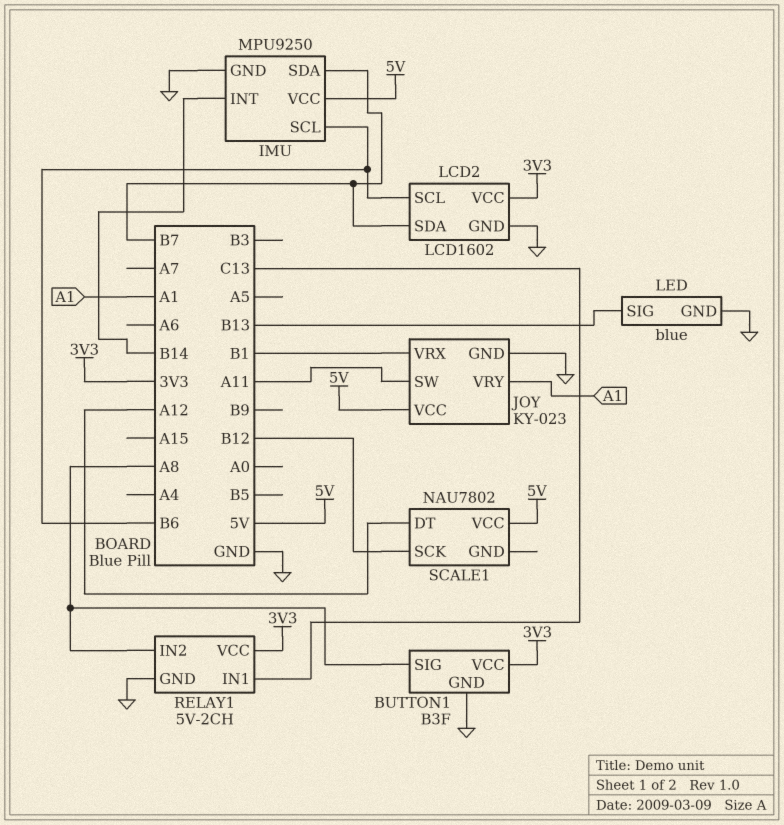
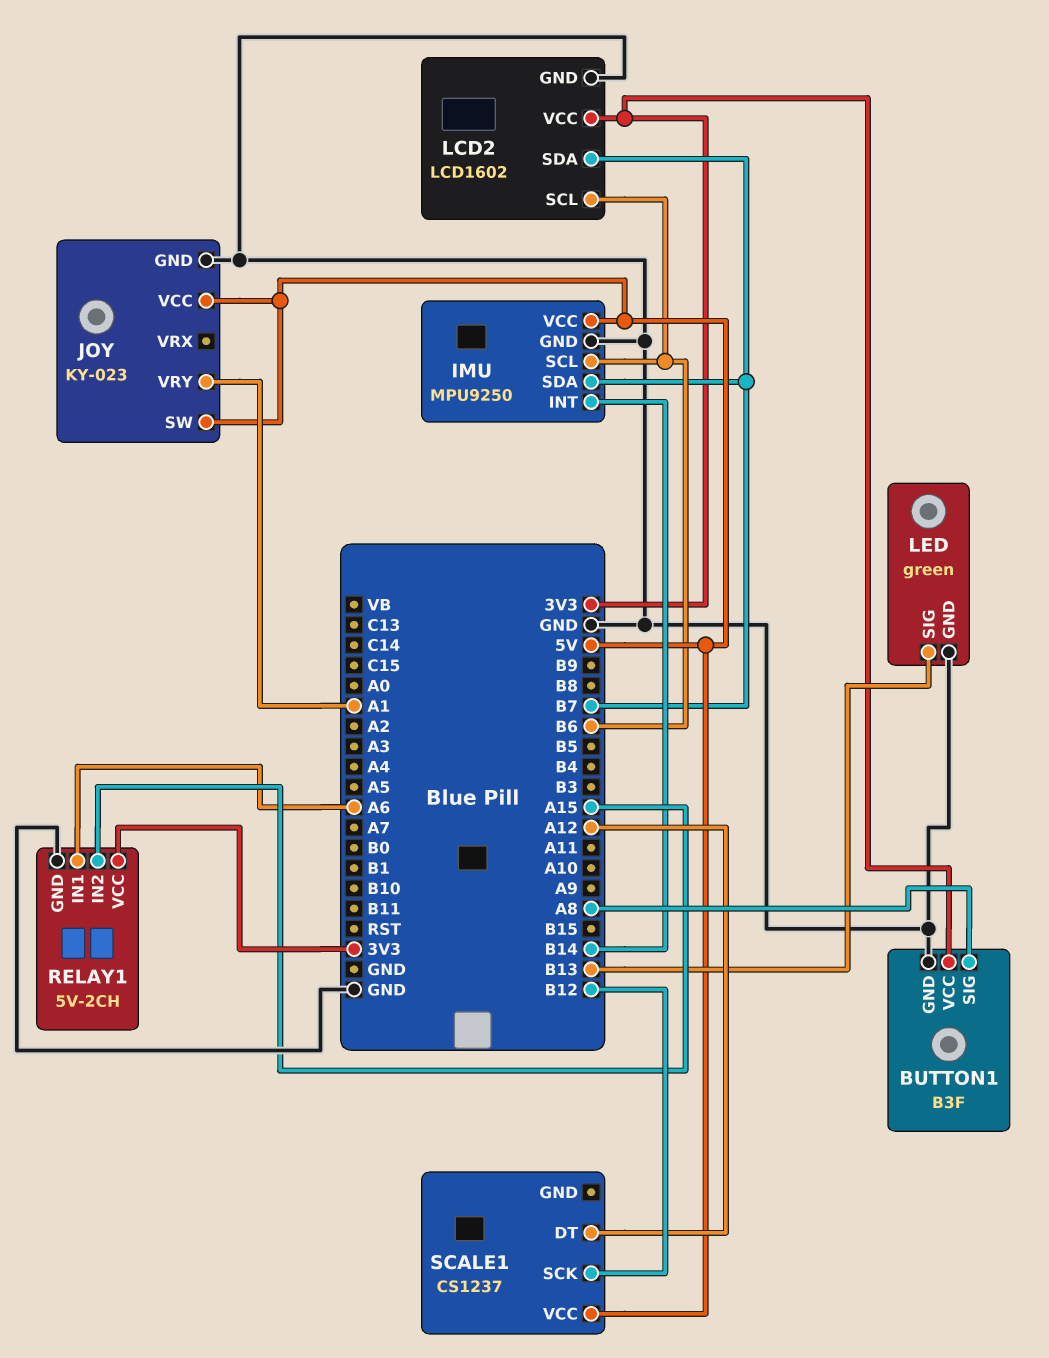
JOY pin SW: A11 -> 5V
JOY pin VRX: B1 -> none
LED: blue -> green
RELAY1 pin IN1: C13 -> A6
RELAY1 pin IN2: A8 -> A15
SCALE1: NAU7802 -> CS1237

